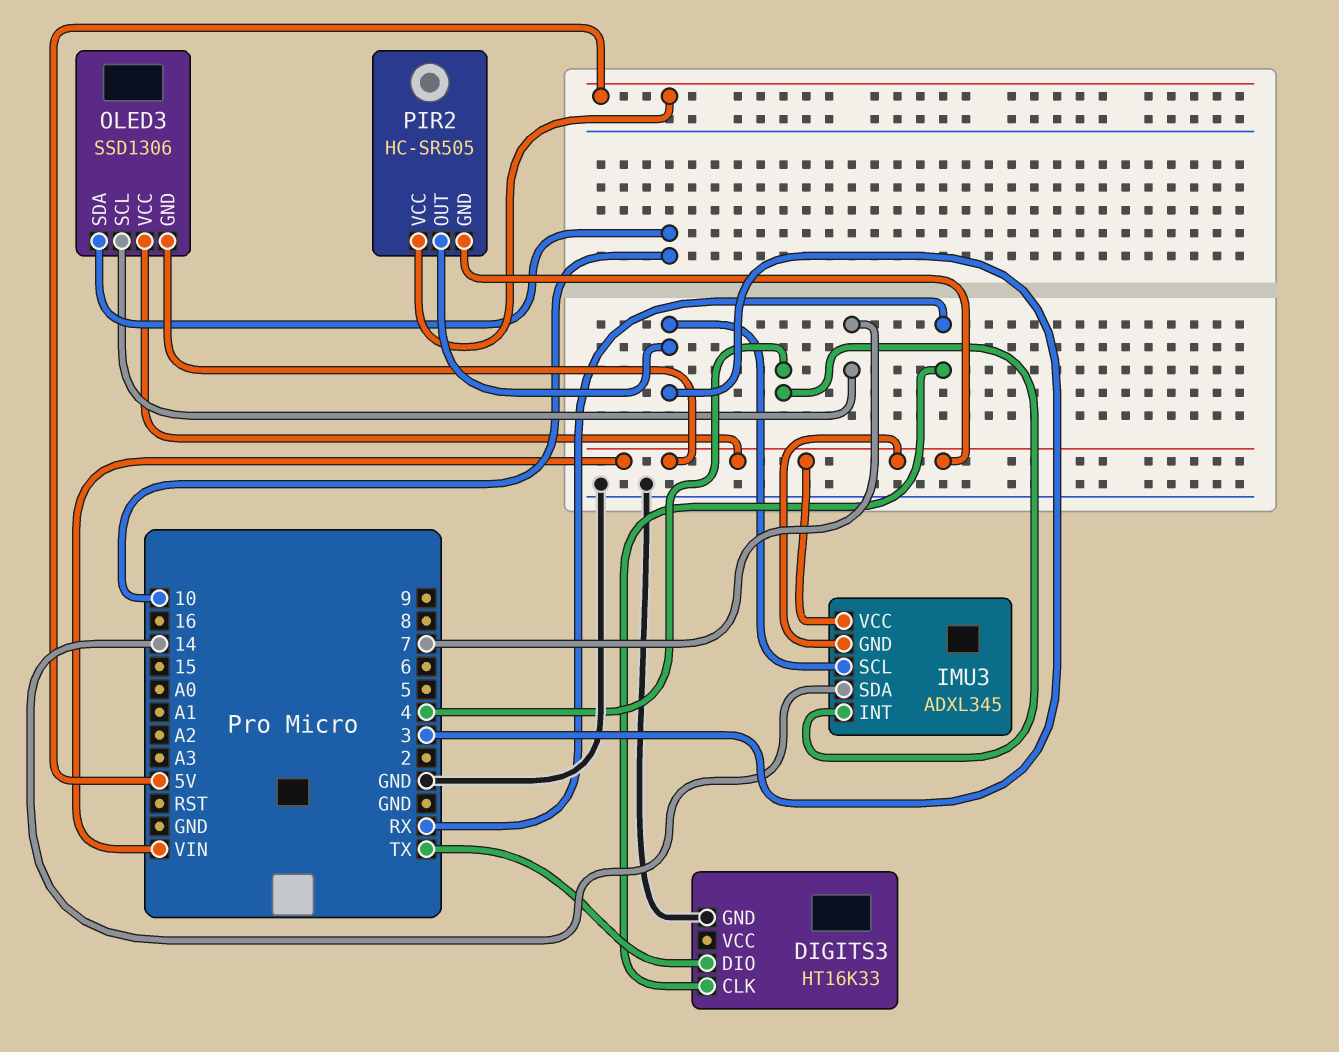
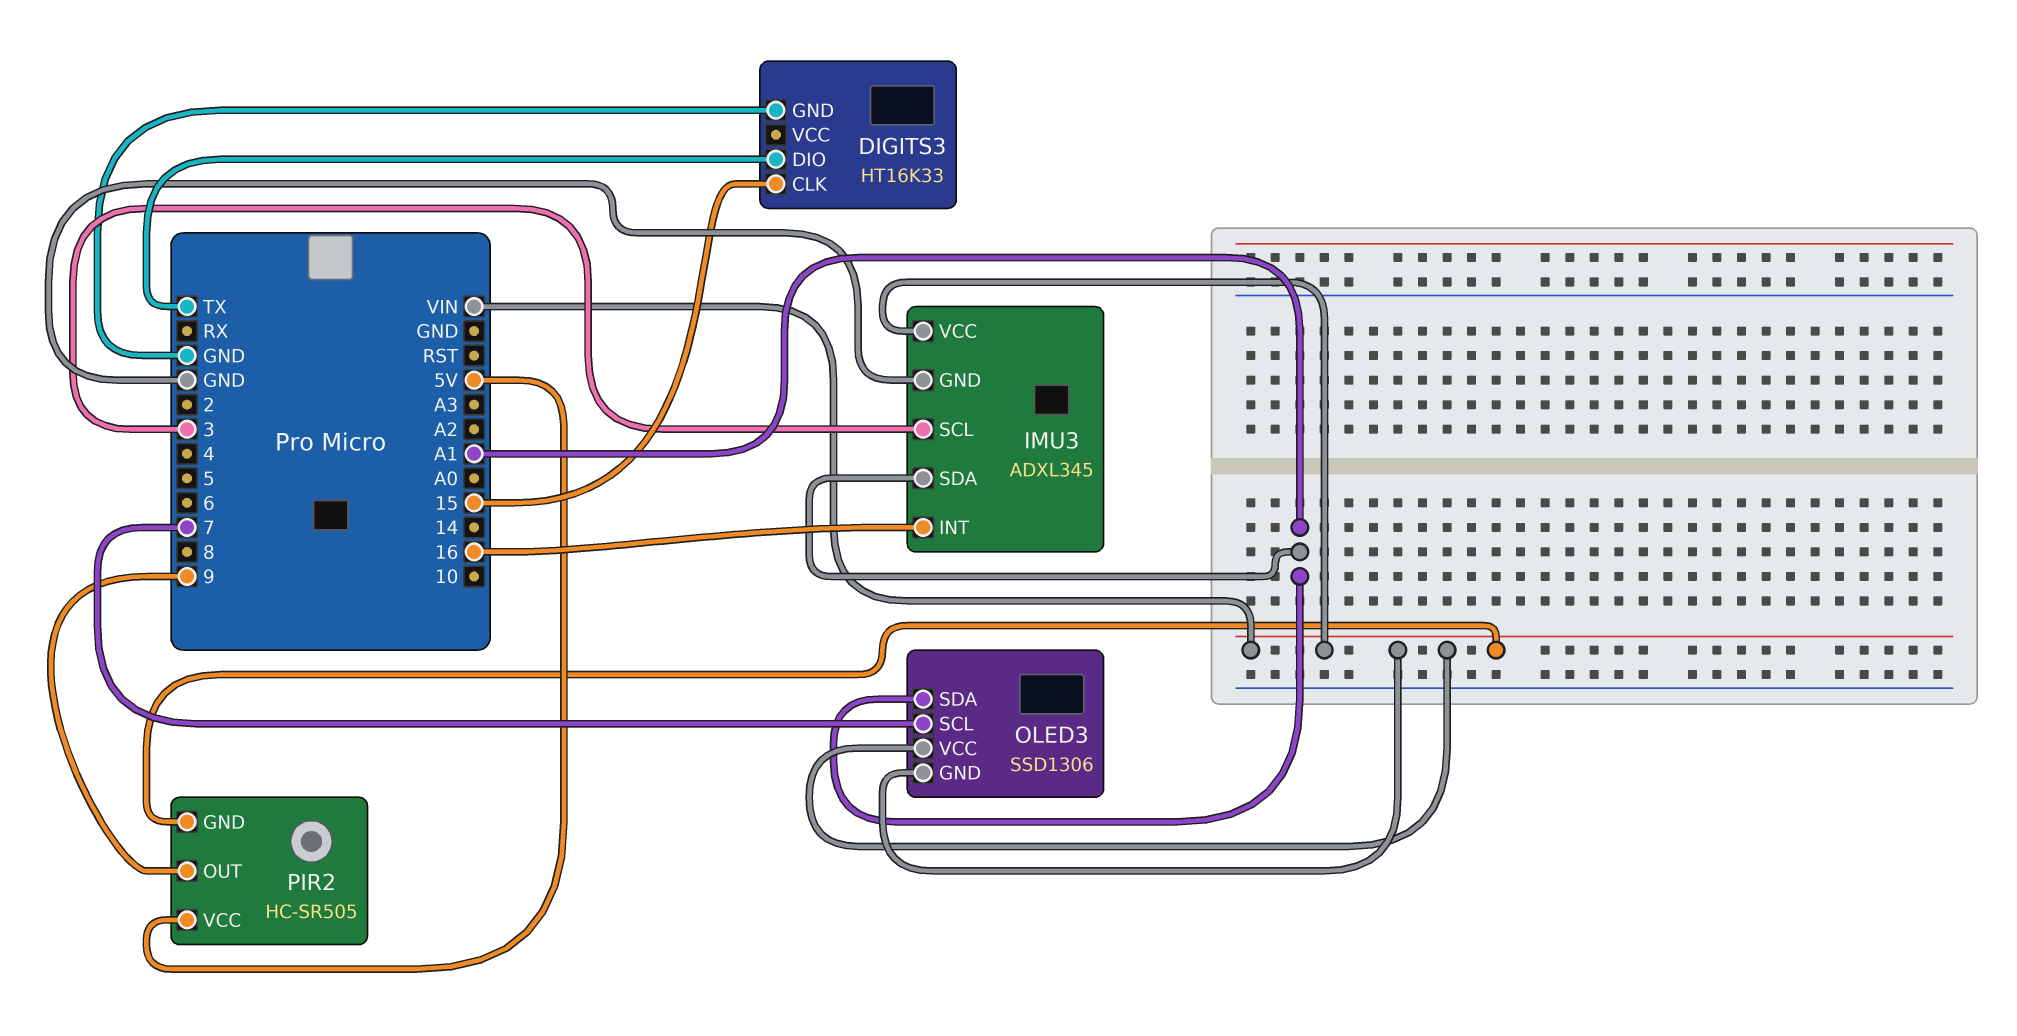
DIGITS3 pin CLK: RX -> 15
IMU3 pin GND: VIN -> GND
IMU3 pin INT: 4 -> 16
IMU3 pin SDA: 14 -> A1
OLED3 pin SDA: 10 -> A1
PIR2 pin OUT: 3 -> 9

